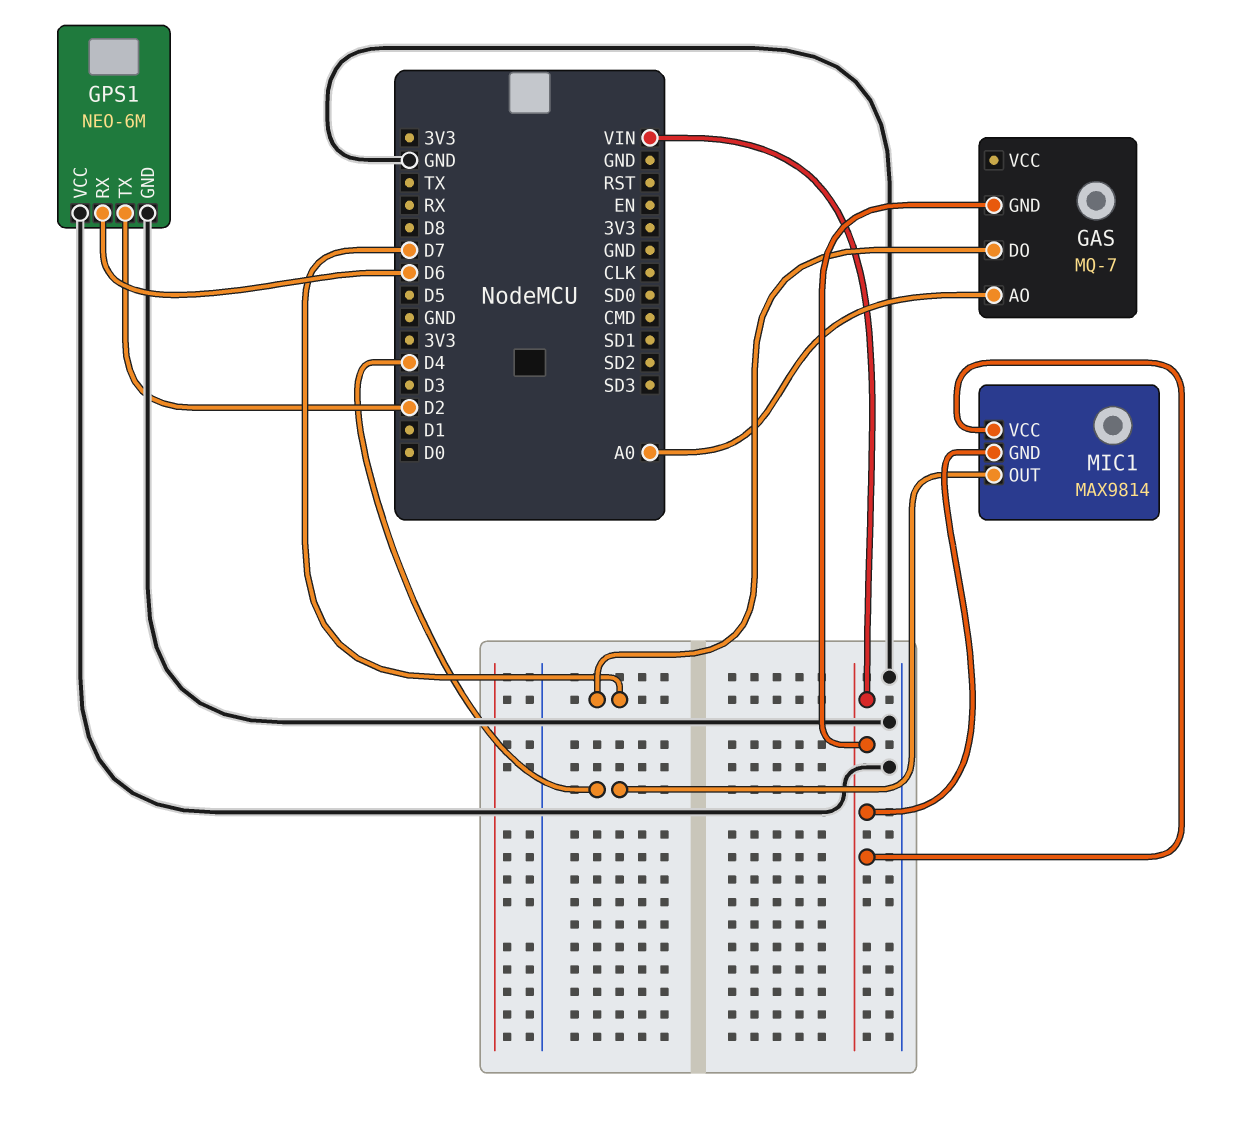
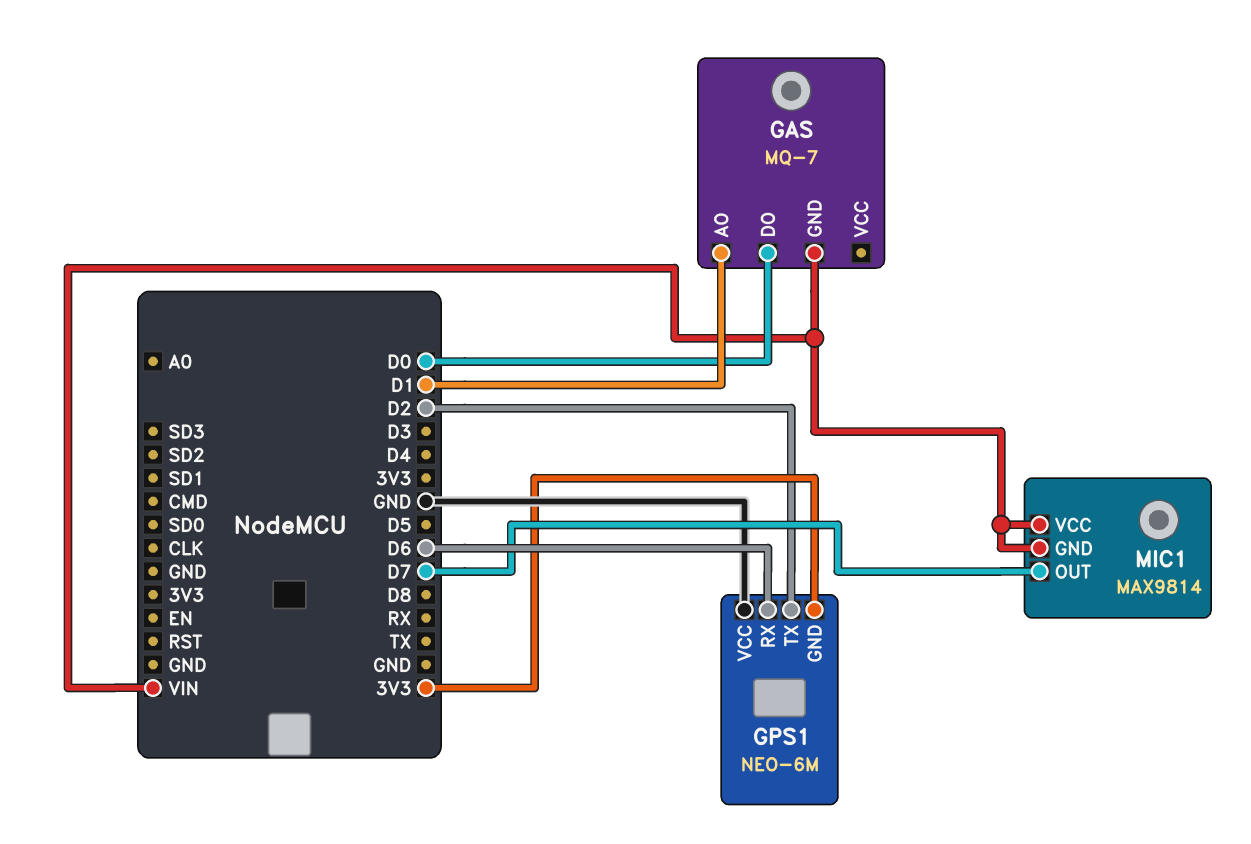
GAS pin AO: A0 -> D1
GAS pin DO: D7 -> D0
GPS1 pin GND: GND -> 3V3
MIC1 pin OUT: D4 -> D7

